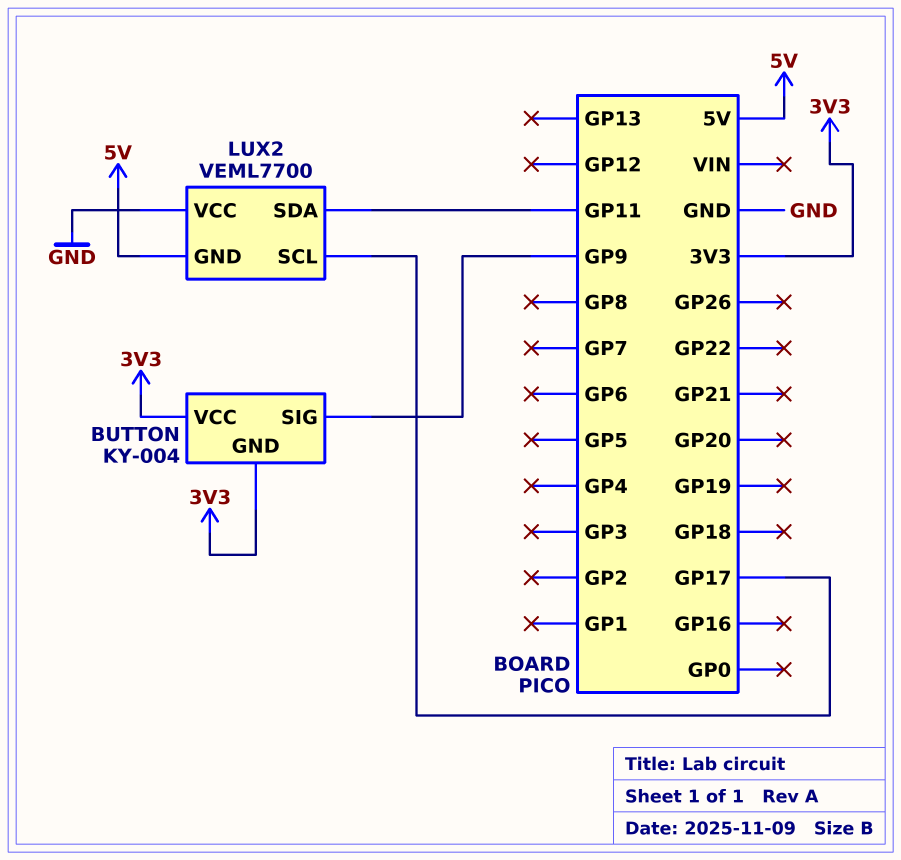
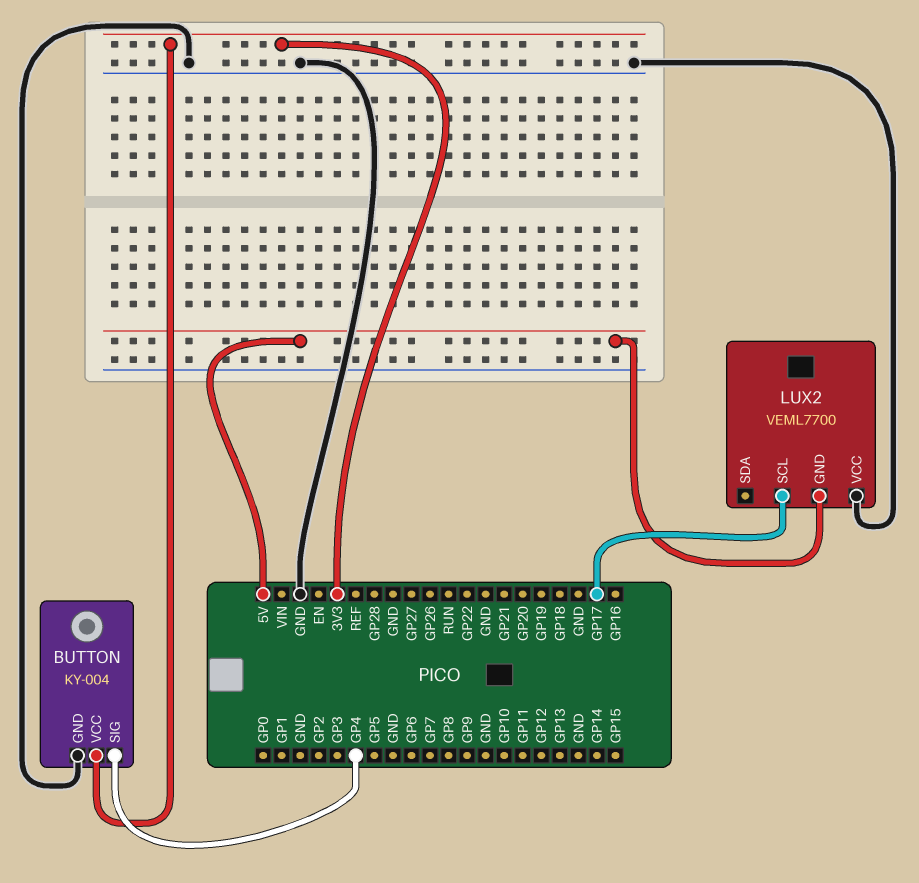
BUTTON pin GND: 3V3 -> GND
BUTTON pin SIG: GP9 -> GP4
LUX2 pin SDA: GP11 -> none

